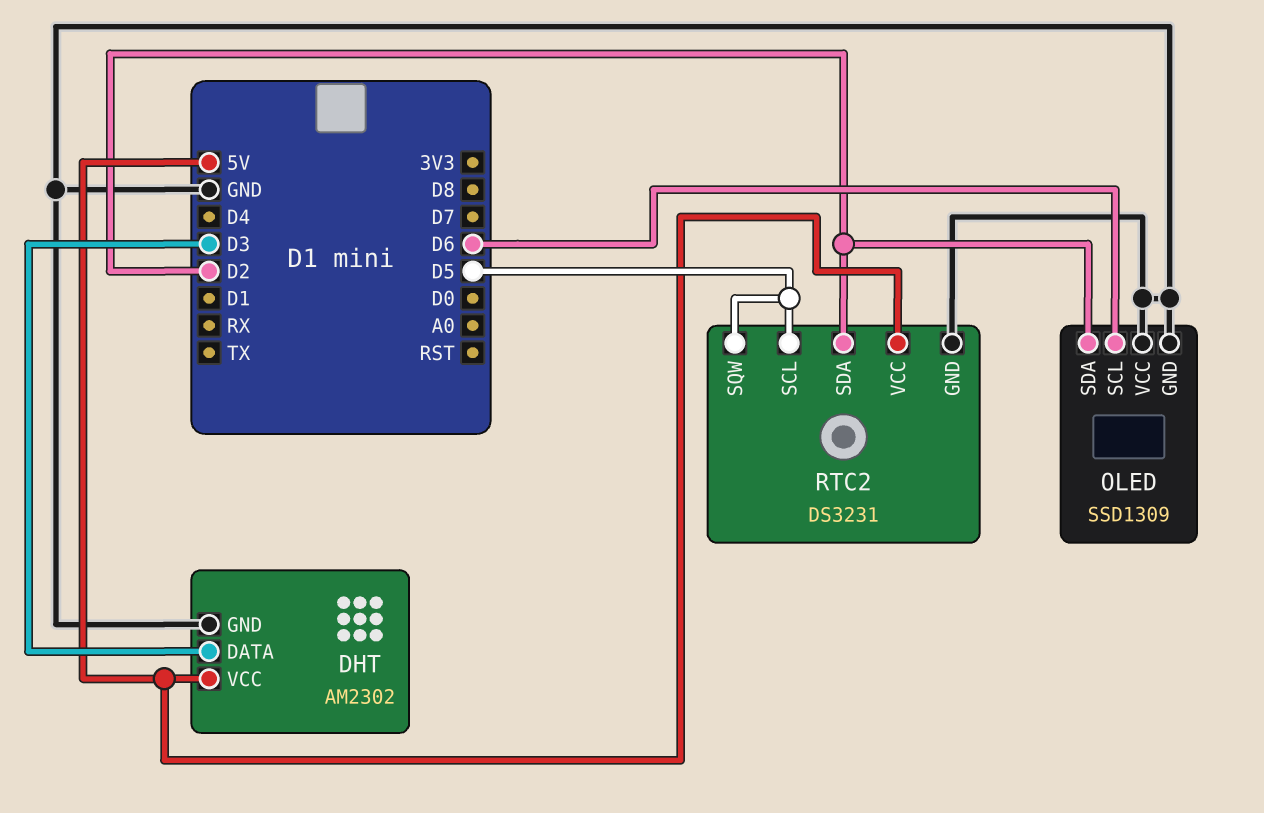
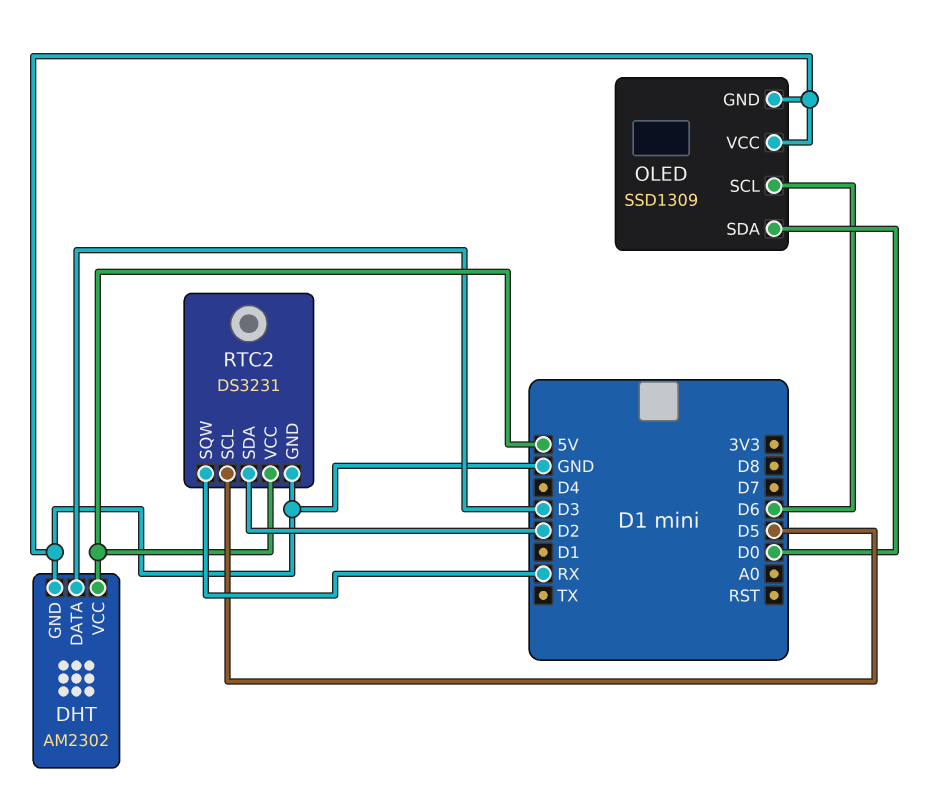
OLED pin SDA: D2 -> D0
RTC2 pin SQW: D5 -> RX

